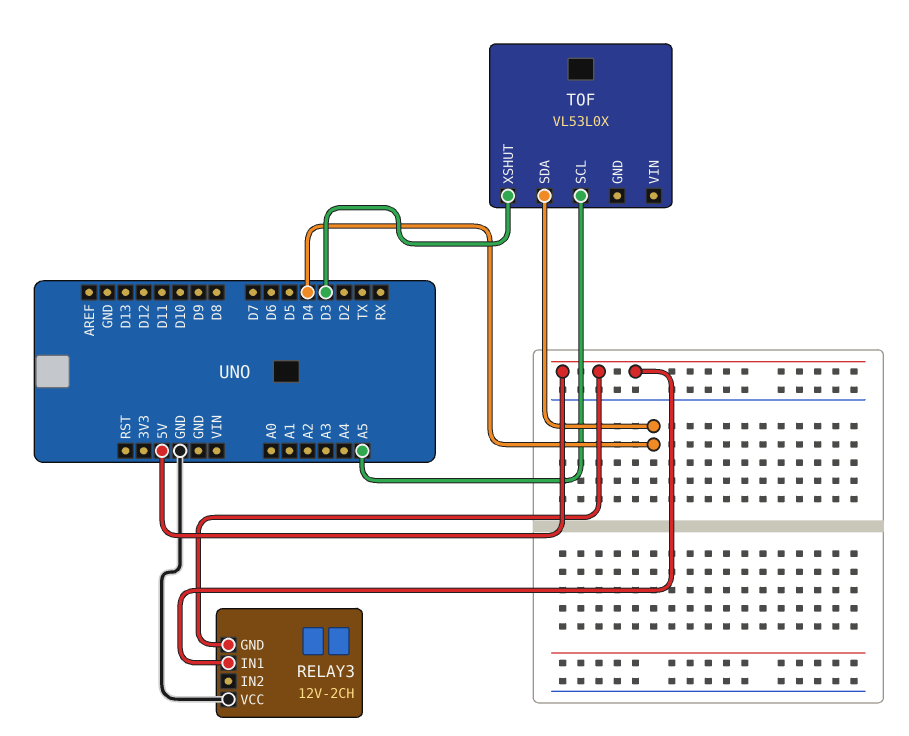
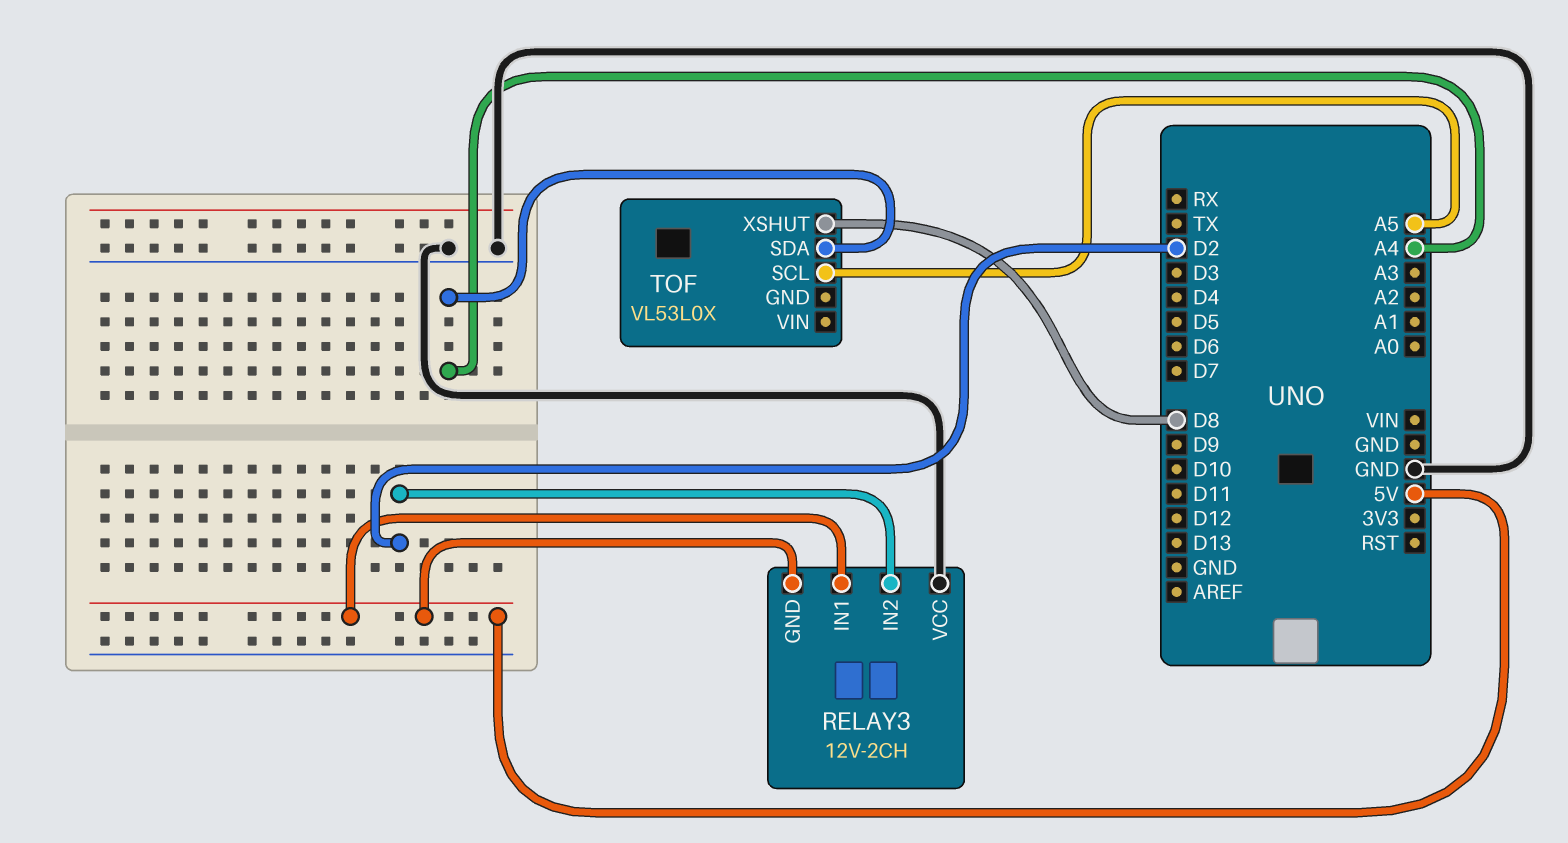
RELAY3 pin IN2: none -> D2
TOF pin SDA: D4 -> A4
TOF pin XSHUT: D3 -> D8

